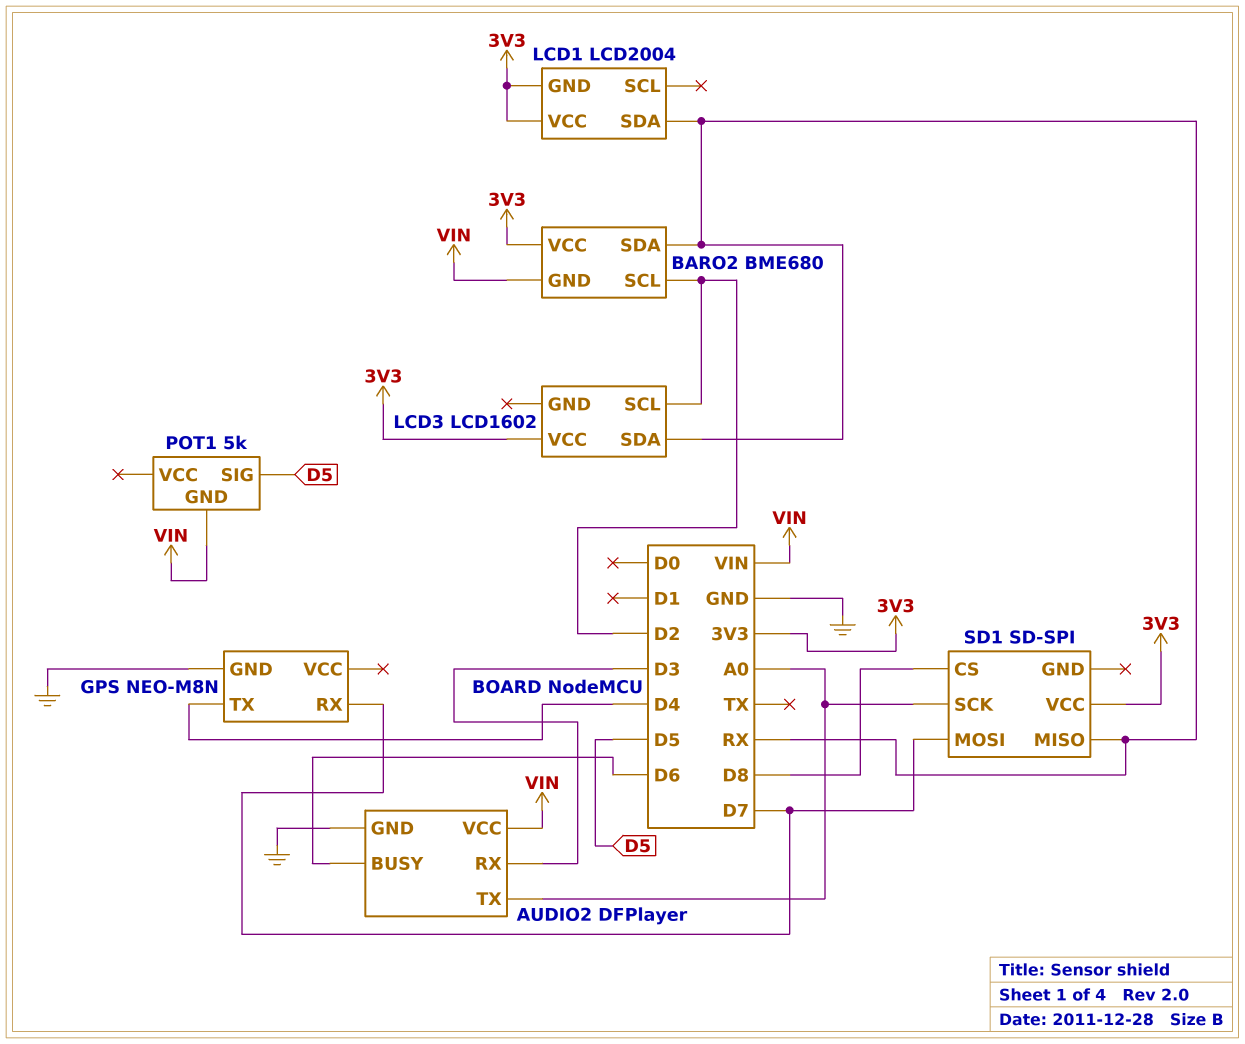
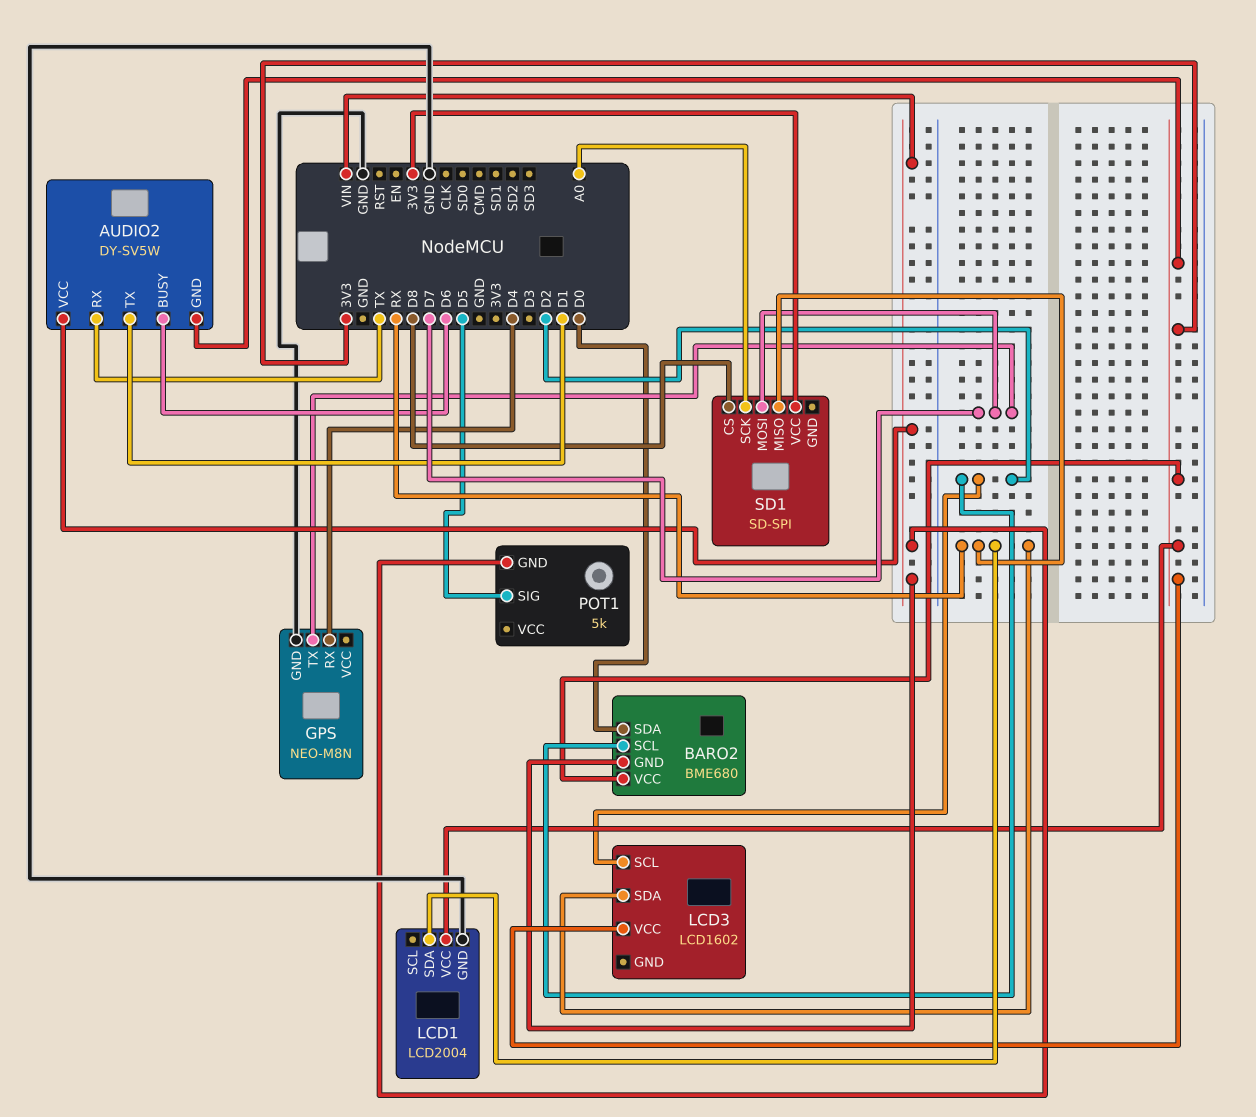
AUDIO2: DFPlayer -> DY-SV5W
AUDIO2 pin GND: GND -> 3V3
AUDIO2 pin RX: D3 -> TX
AUDIO2 pin TX: A0 -> D1
BARO2 pin SDA: RX -> D0
GPS pin RX: D7 -> D4
GPS pin TX: D4 -> D7
LCD1 pin GND: 3V3 -> GND

